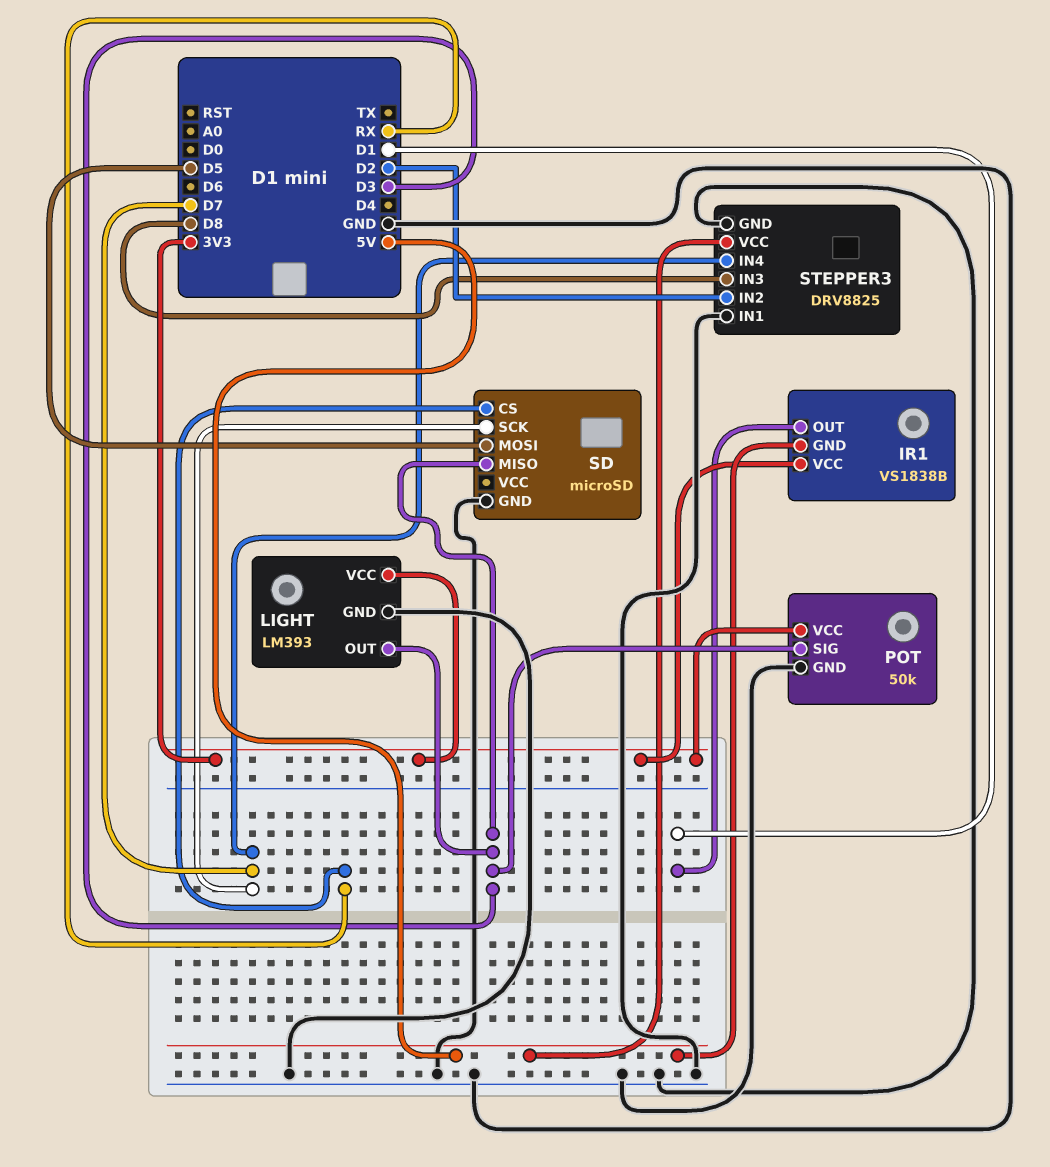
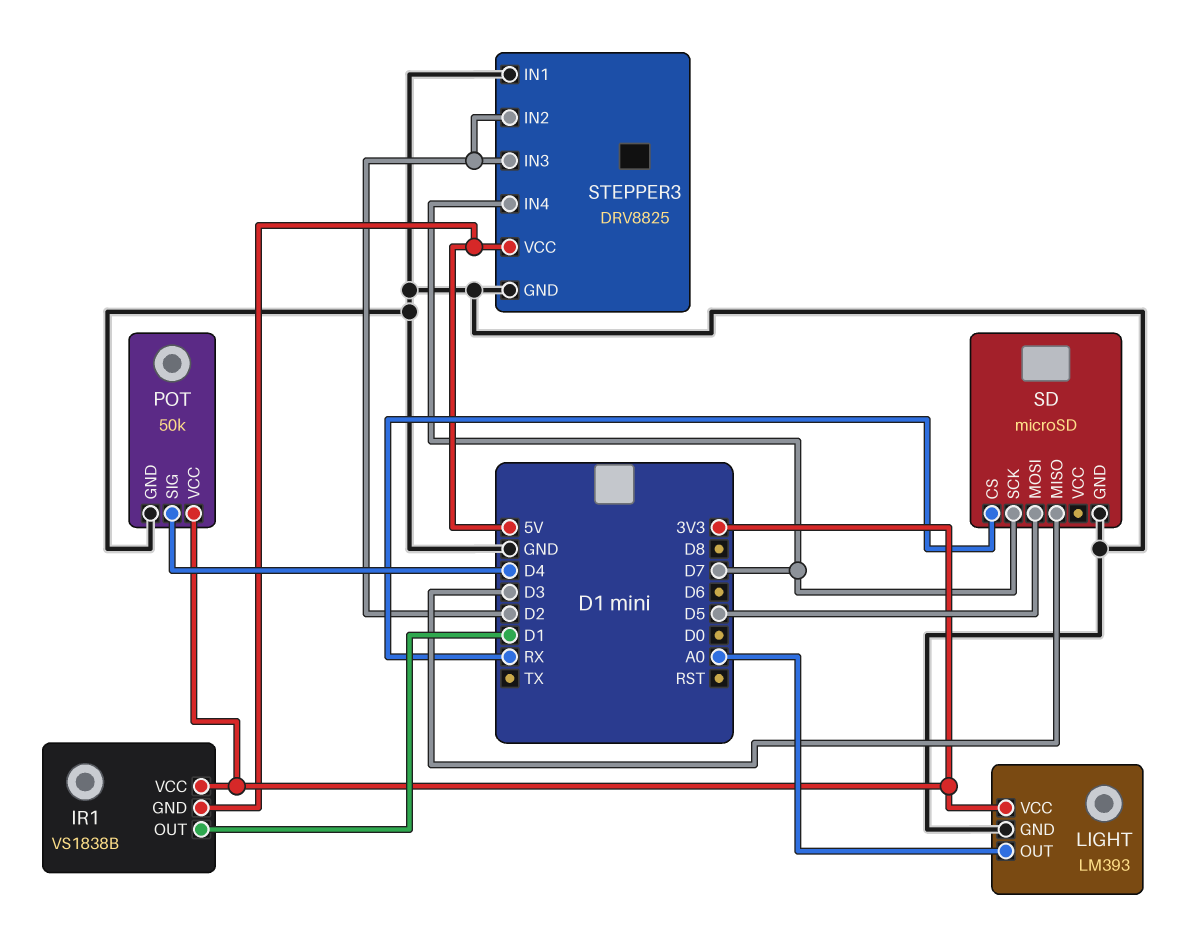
LIGHT pin OUT: D3 -> A0
POT pin SIG: D3 -> D4
STEPPER3 pin IN3: D8 -> D2

